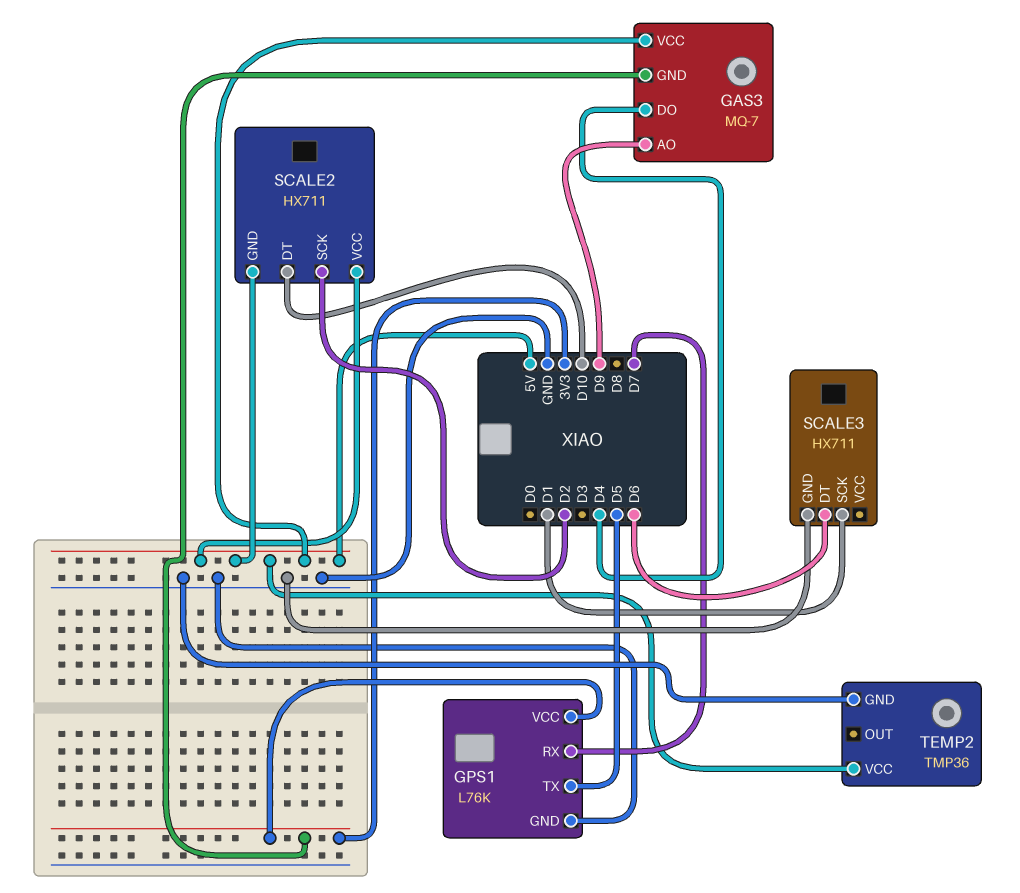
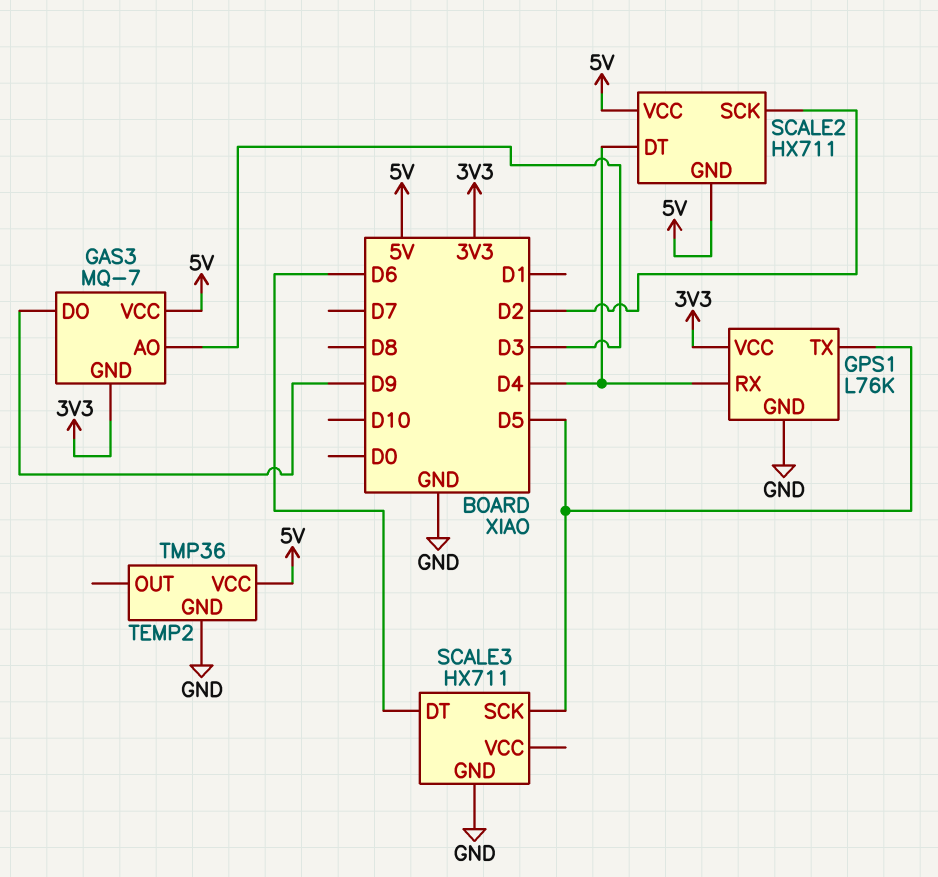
GAS3 pin AO: D9 -> D3
GAS3 pin DO: D4 -> D9
GPS1 pin RX: D7 -> D4
SCALE2 pin DT: D10 -> D4
SCALE3 pin SCK: D1 -> D5

